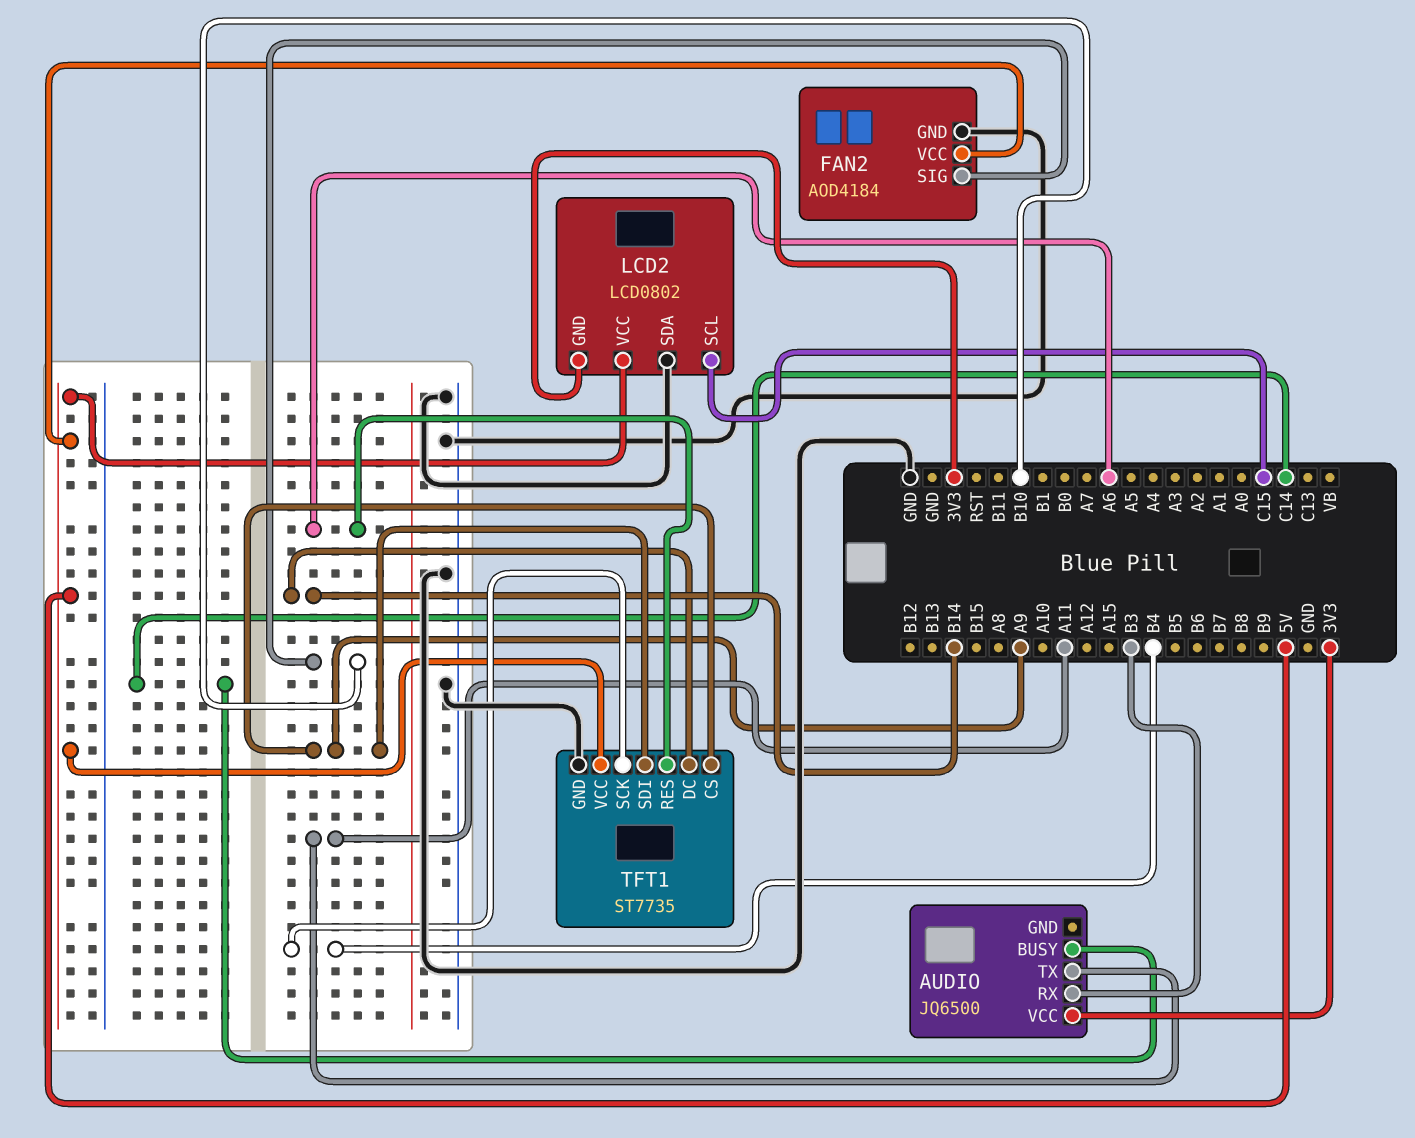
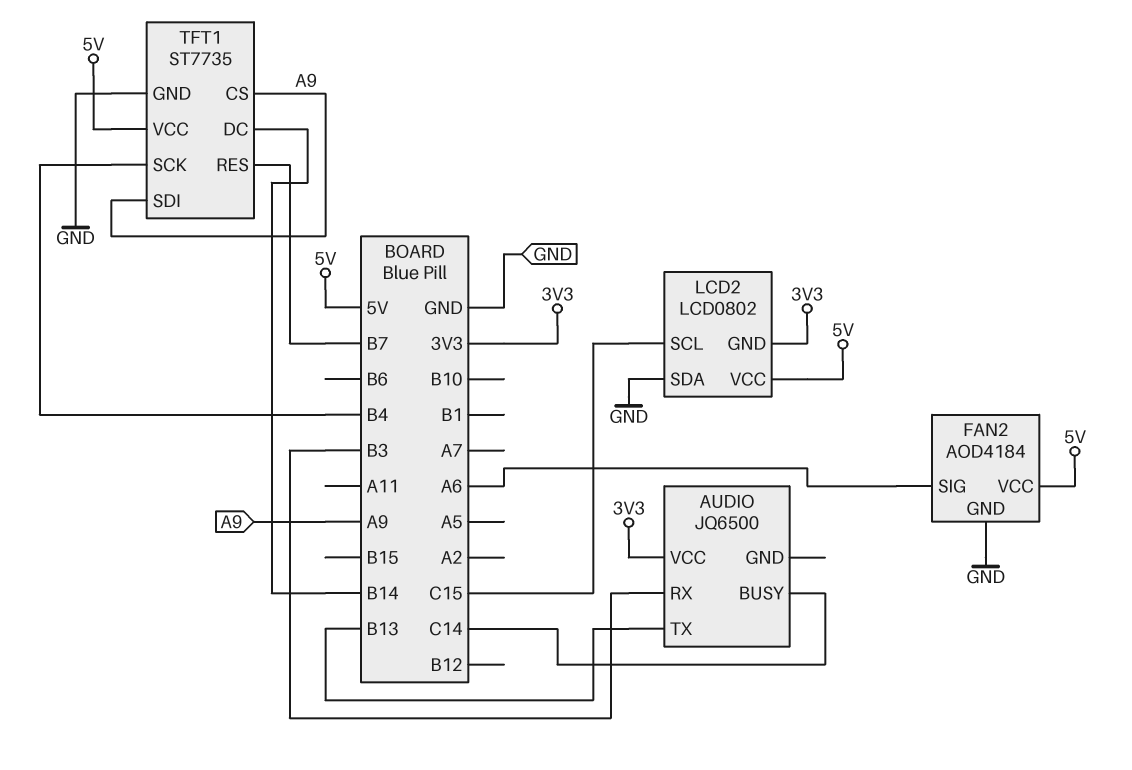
AUDIO pin TX: A11 -> B13
FAN2 pin SIG: B10 -> A6
TFT1 pin RES: A6 -> B7

